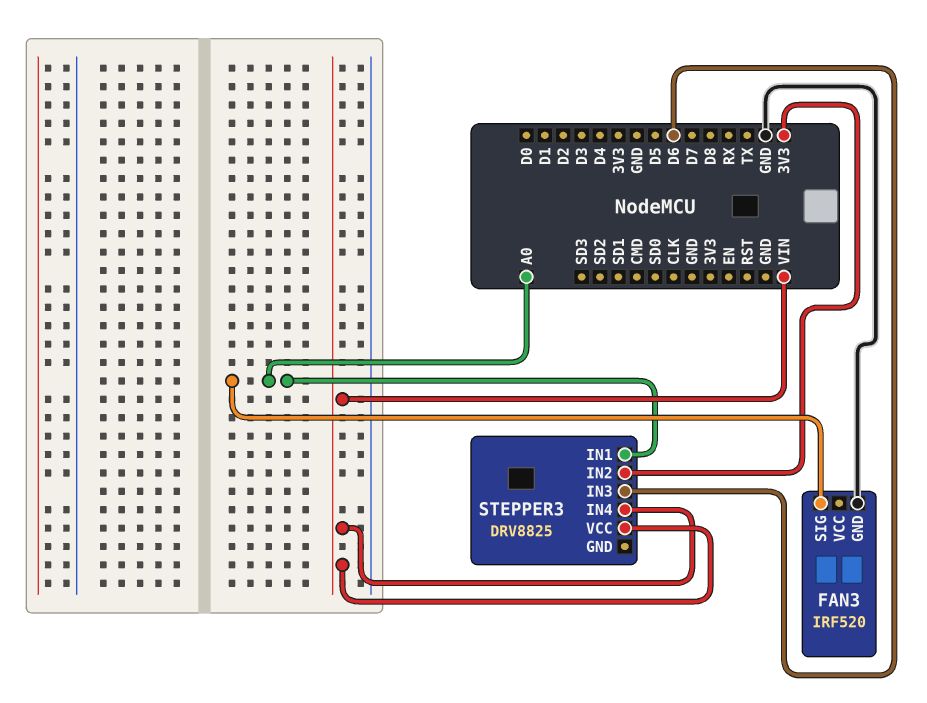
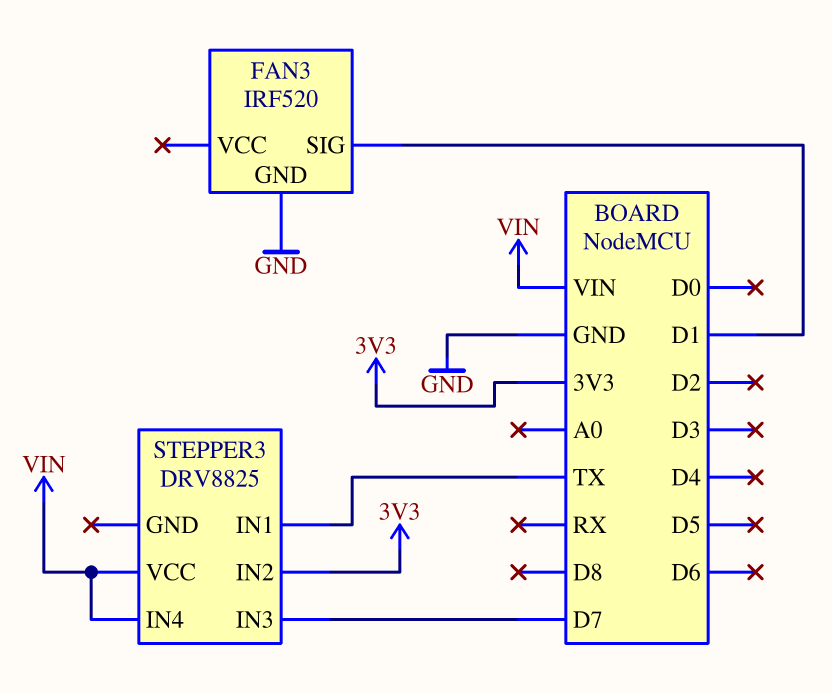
FAN3 pin SIG: A0 -> D1
STEPPER3 pin IN1: A0 -> TX
STEPPER3 pin IN3: D6 -> D7

